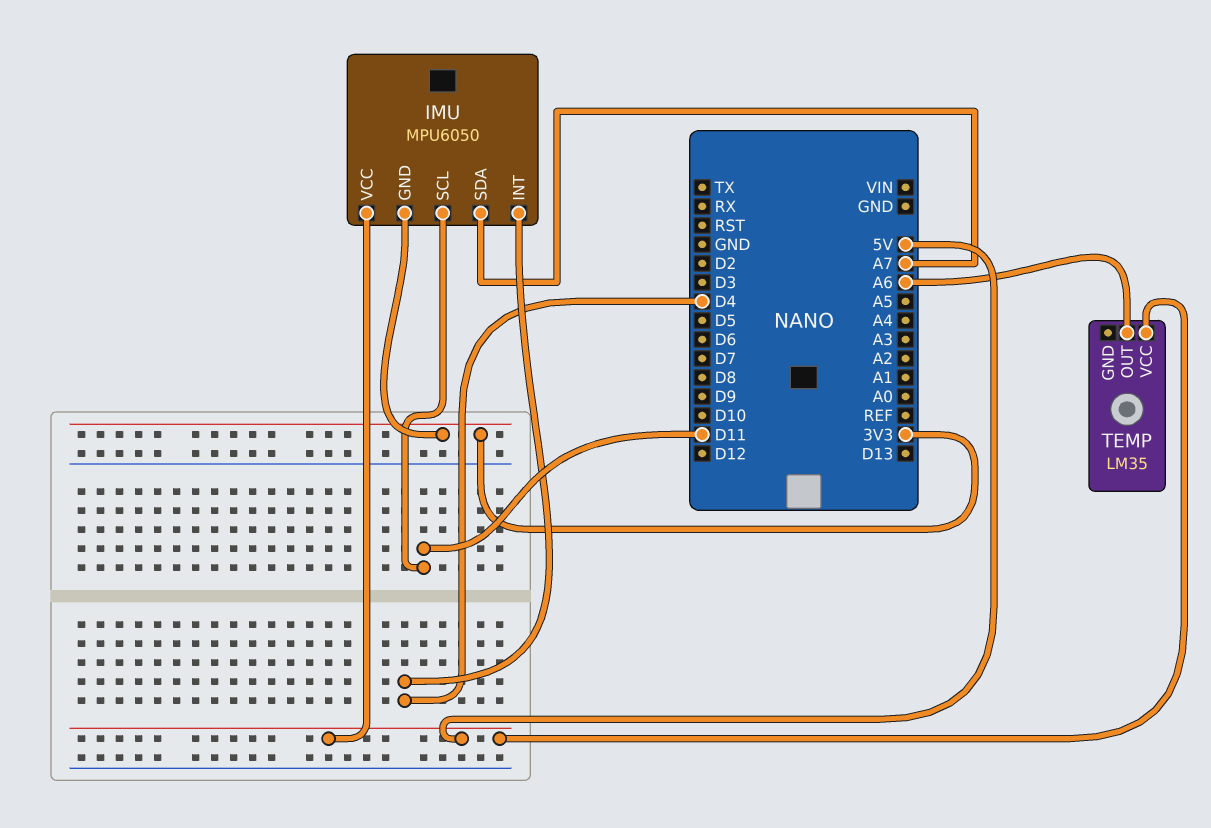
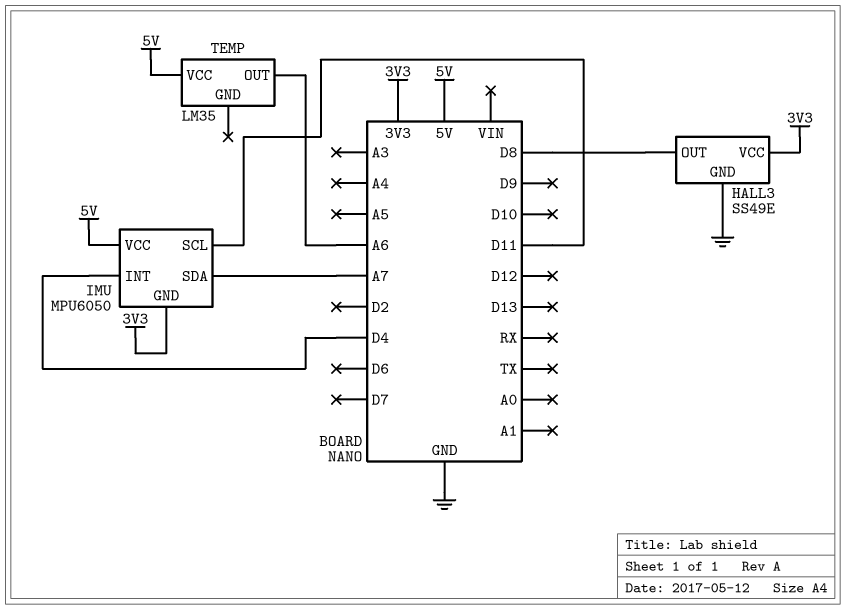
HALL3: none -> SS49E
HALL3 pin GND: none -> GND
HALL3 pin OUT: none -> D8
HALL3 pin VCC: none -> 3V3

